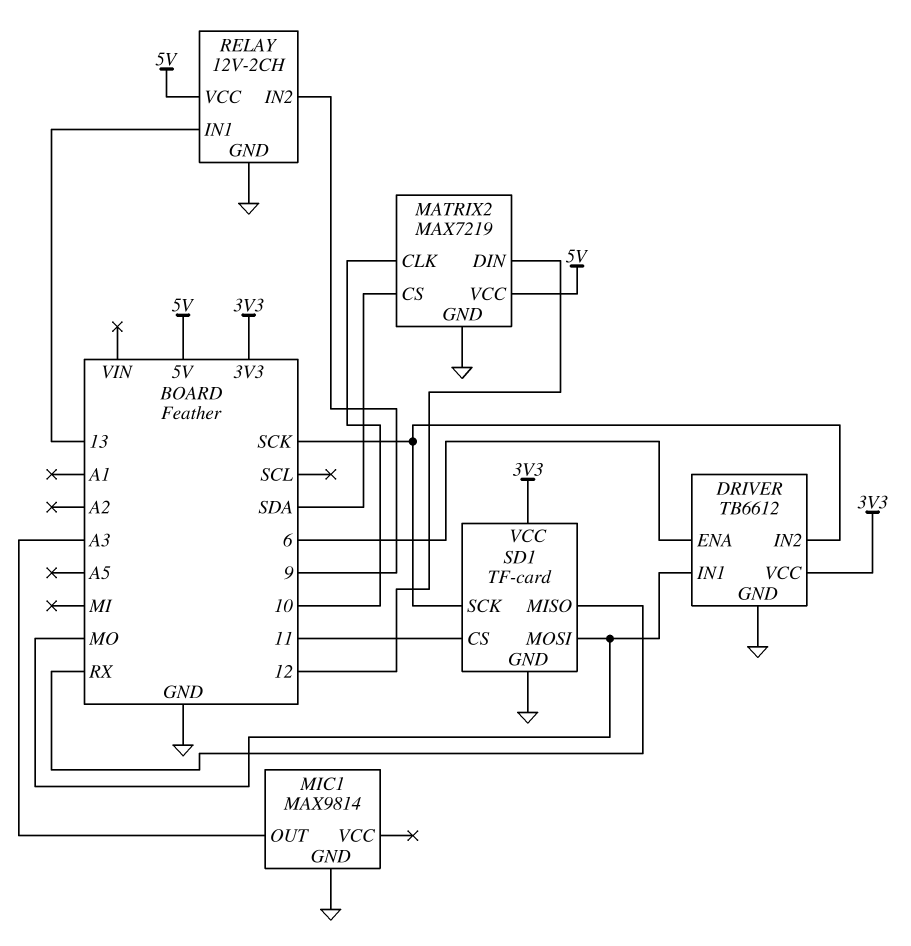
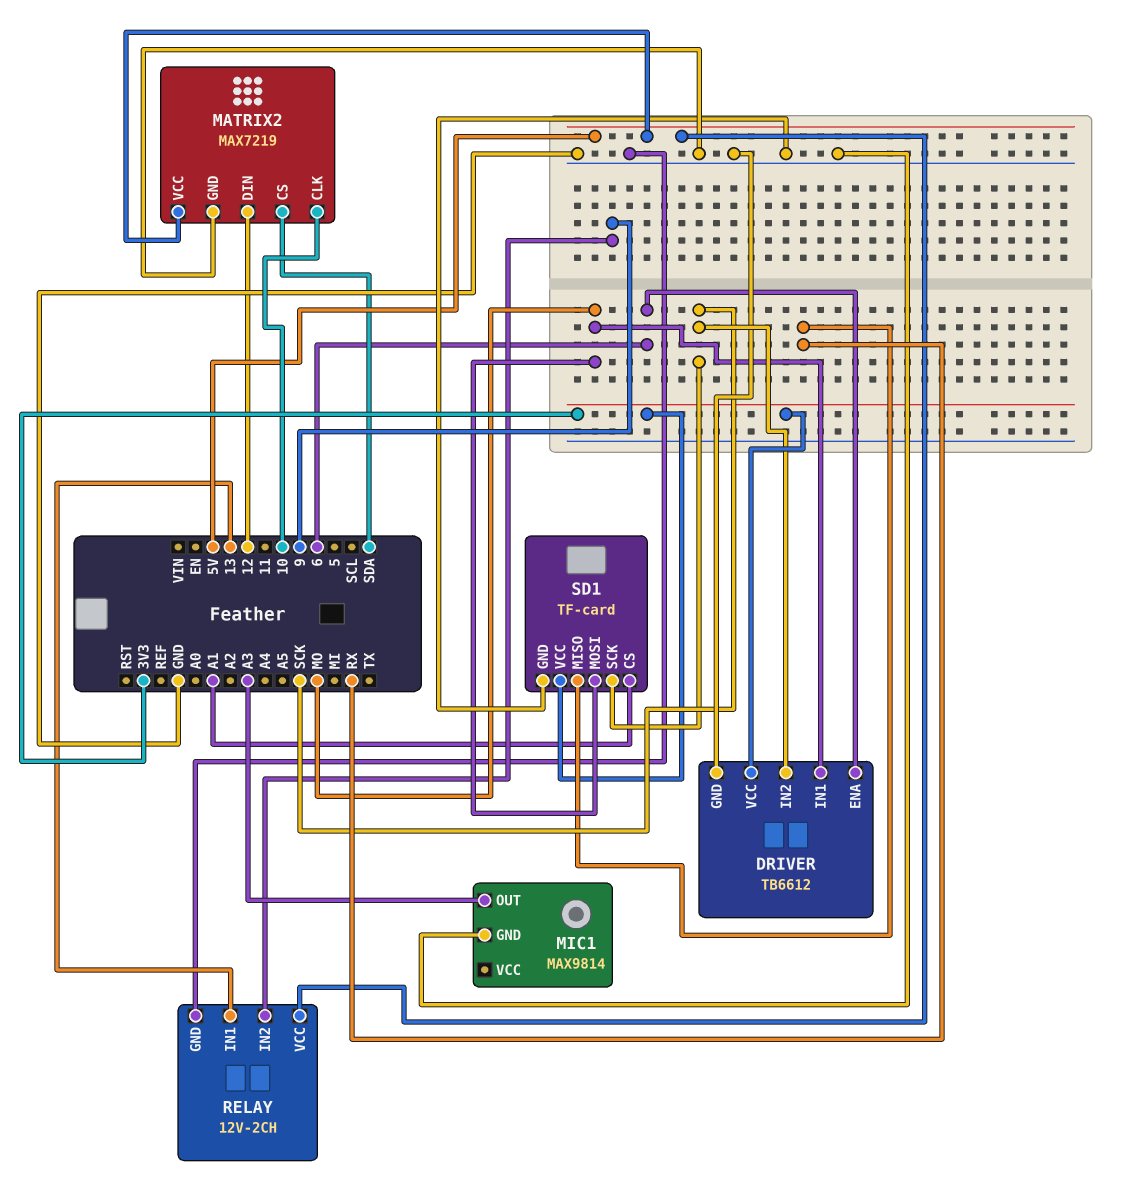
SD1 pin CS: 11 -> A1

